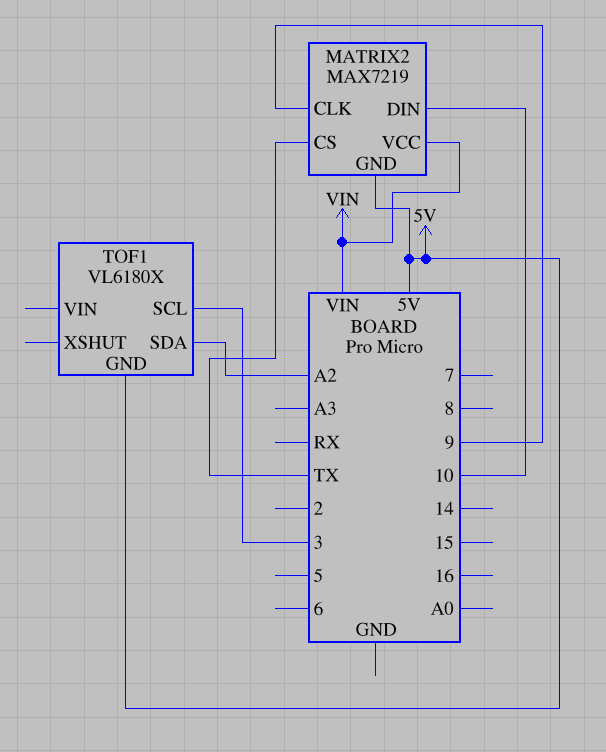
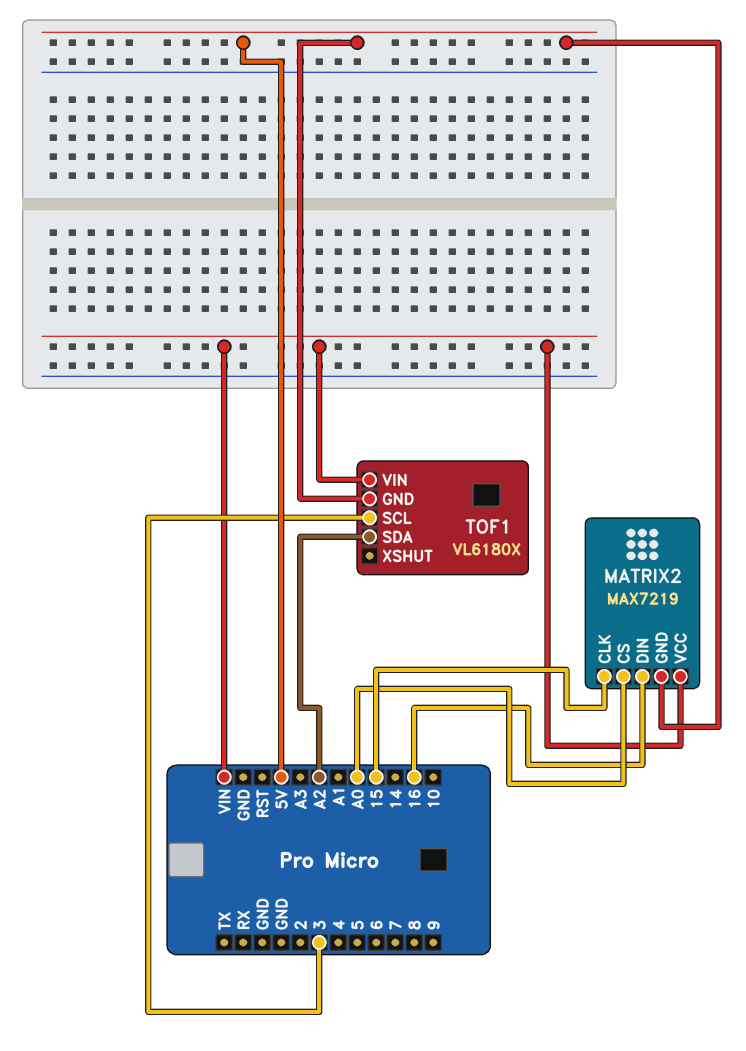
MATRIX2 pin CLK: 9 -> 15
MATRIX2 pin CS: TX -> A0
MATRIX2 pin DIN: 10 -> 16
TOF1 pin VIN: none -> VIN

